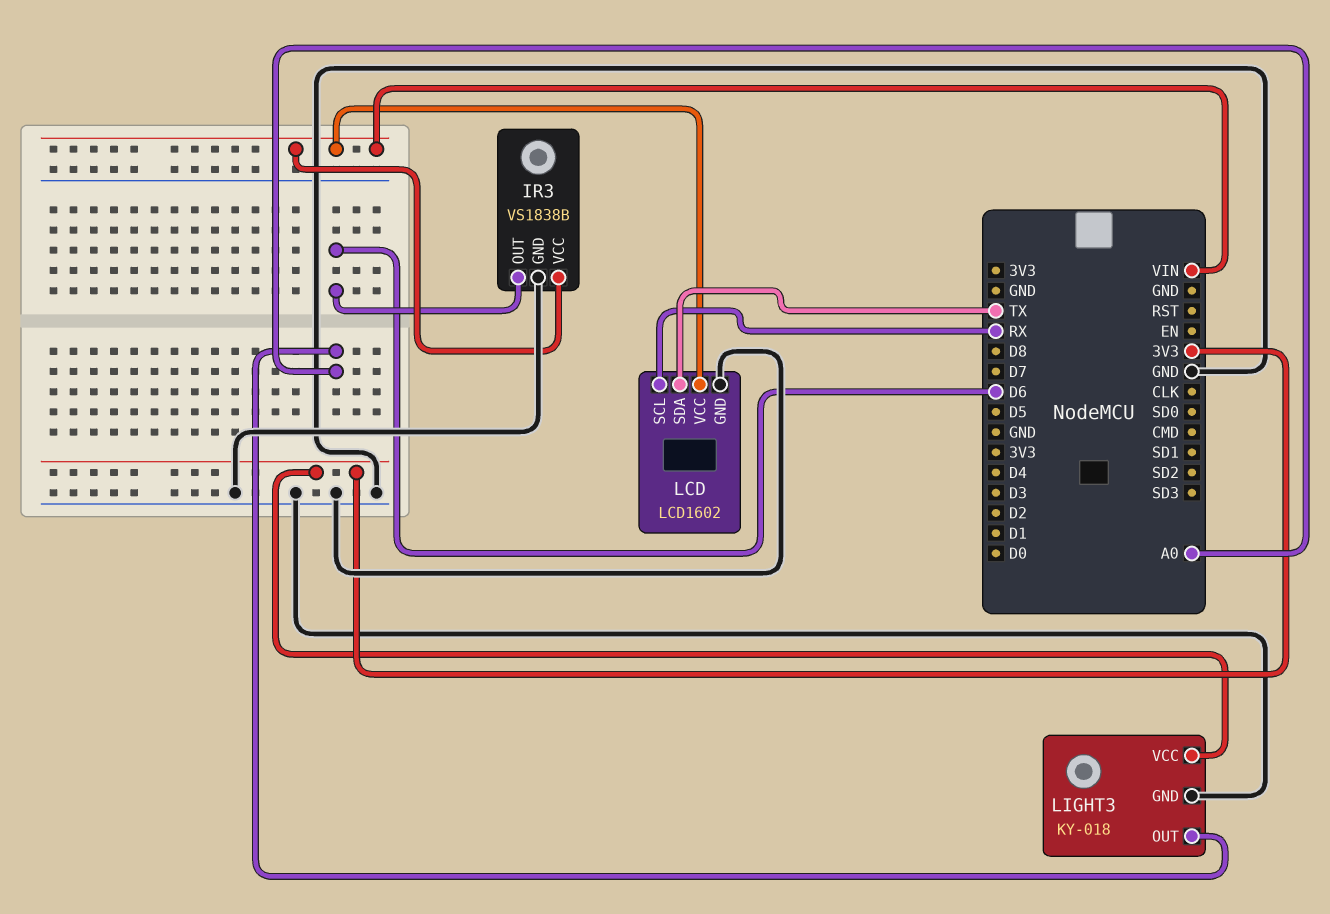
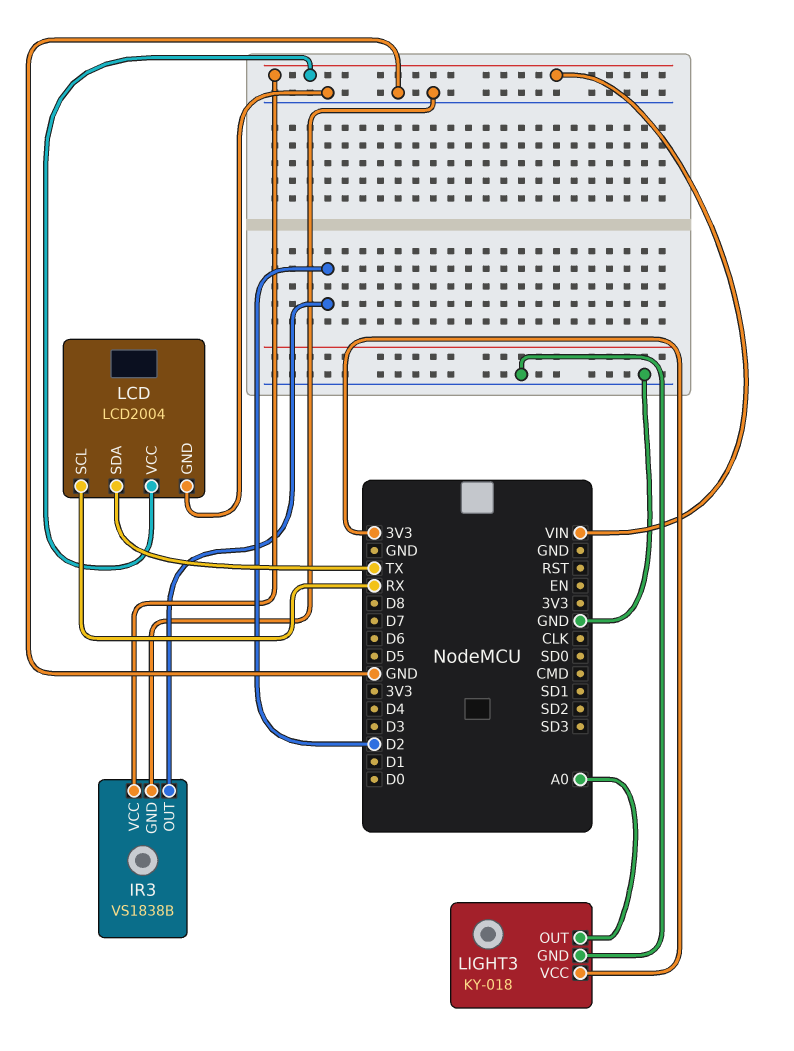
IR3 pin OUT: D6 -> D2
LCD: LCD1602 -> LCD2004

